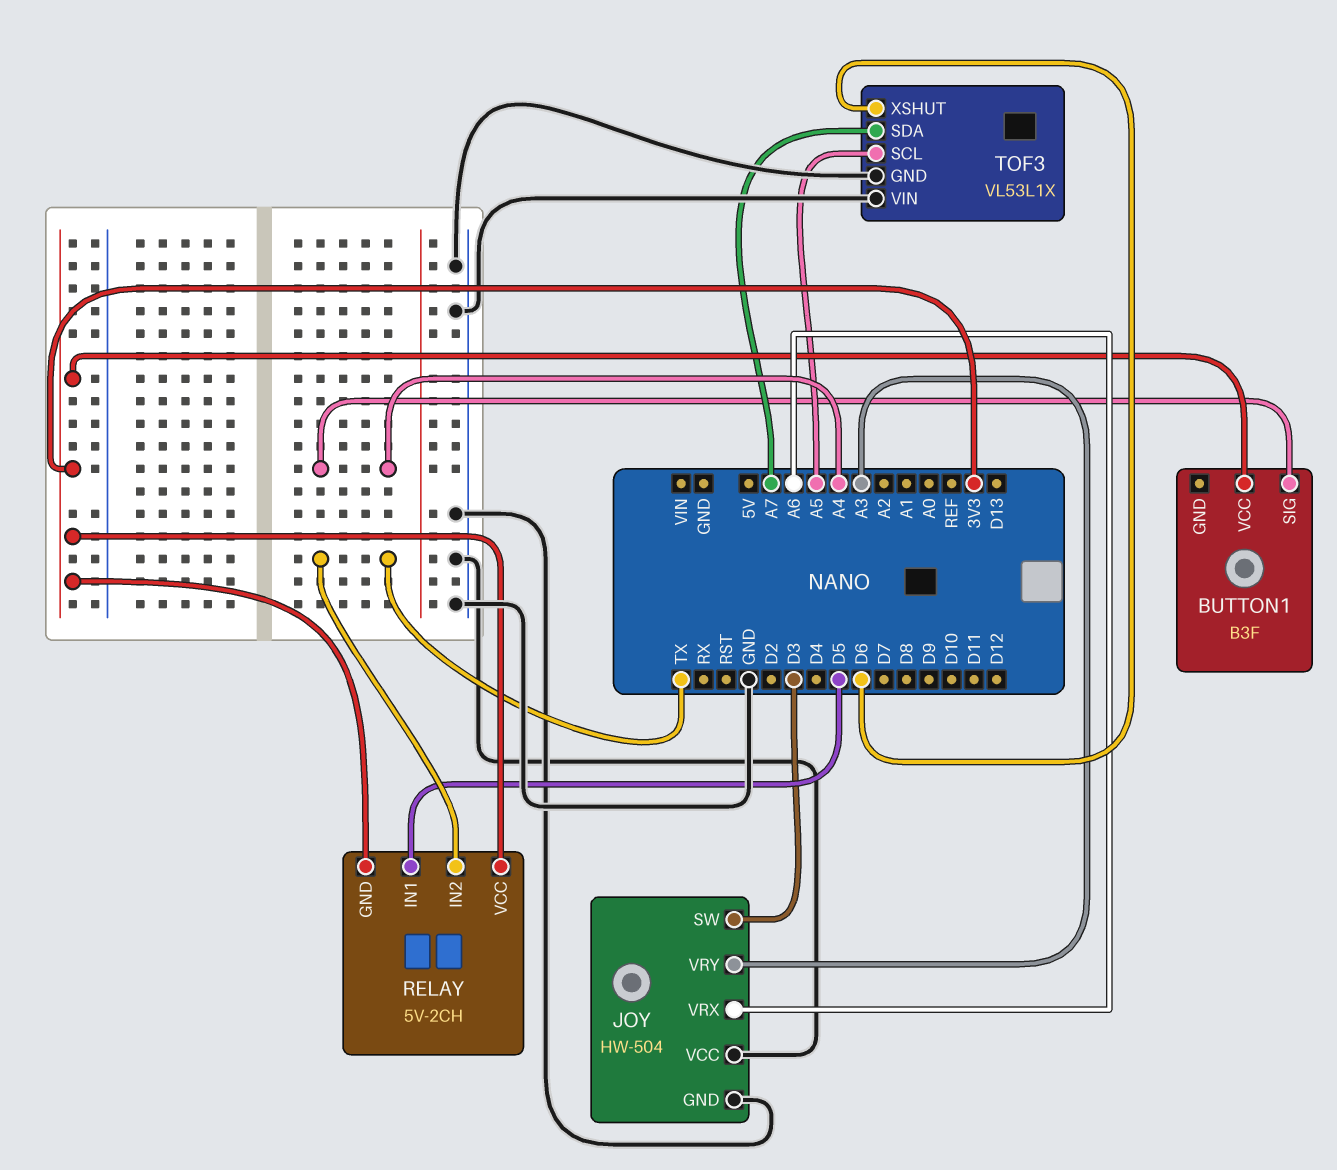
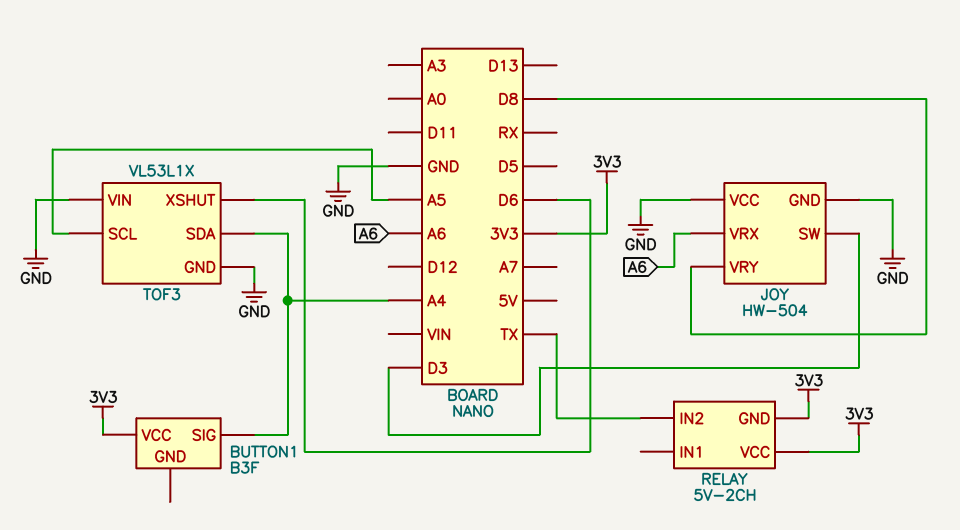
JOY pin VRY: A3 -> D8
RELAY pin IN1: D5 -> none
TOF3 pin SDA: A7 -> A4

